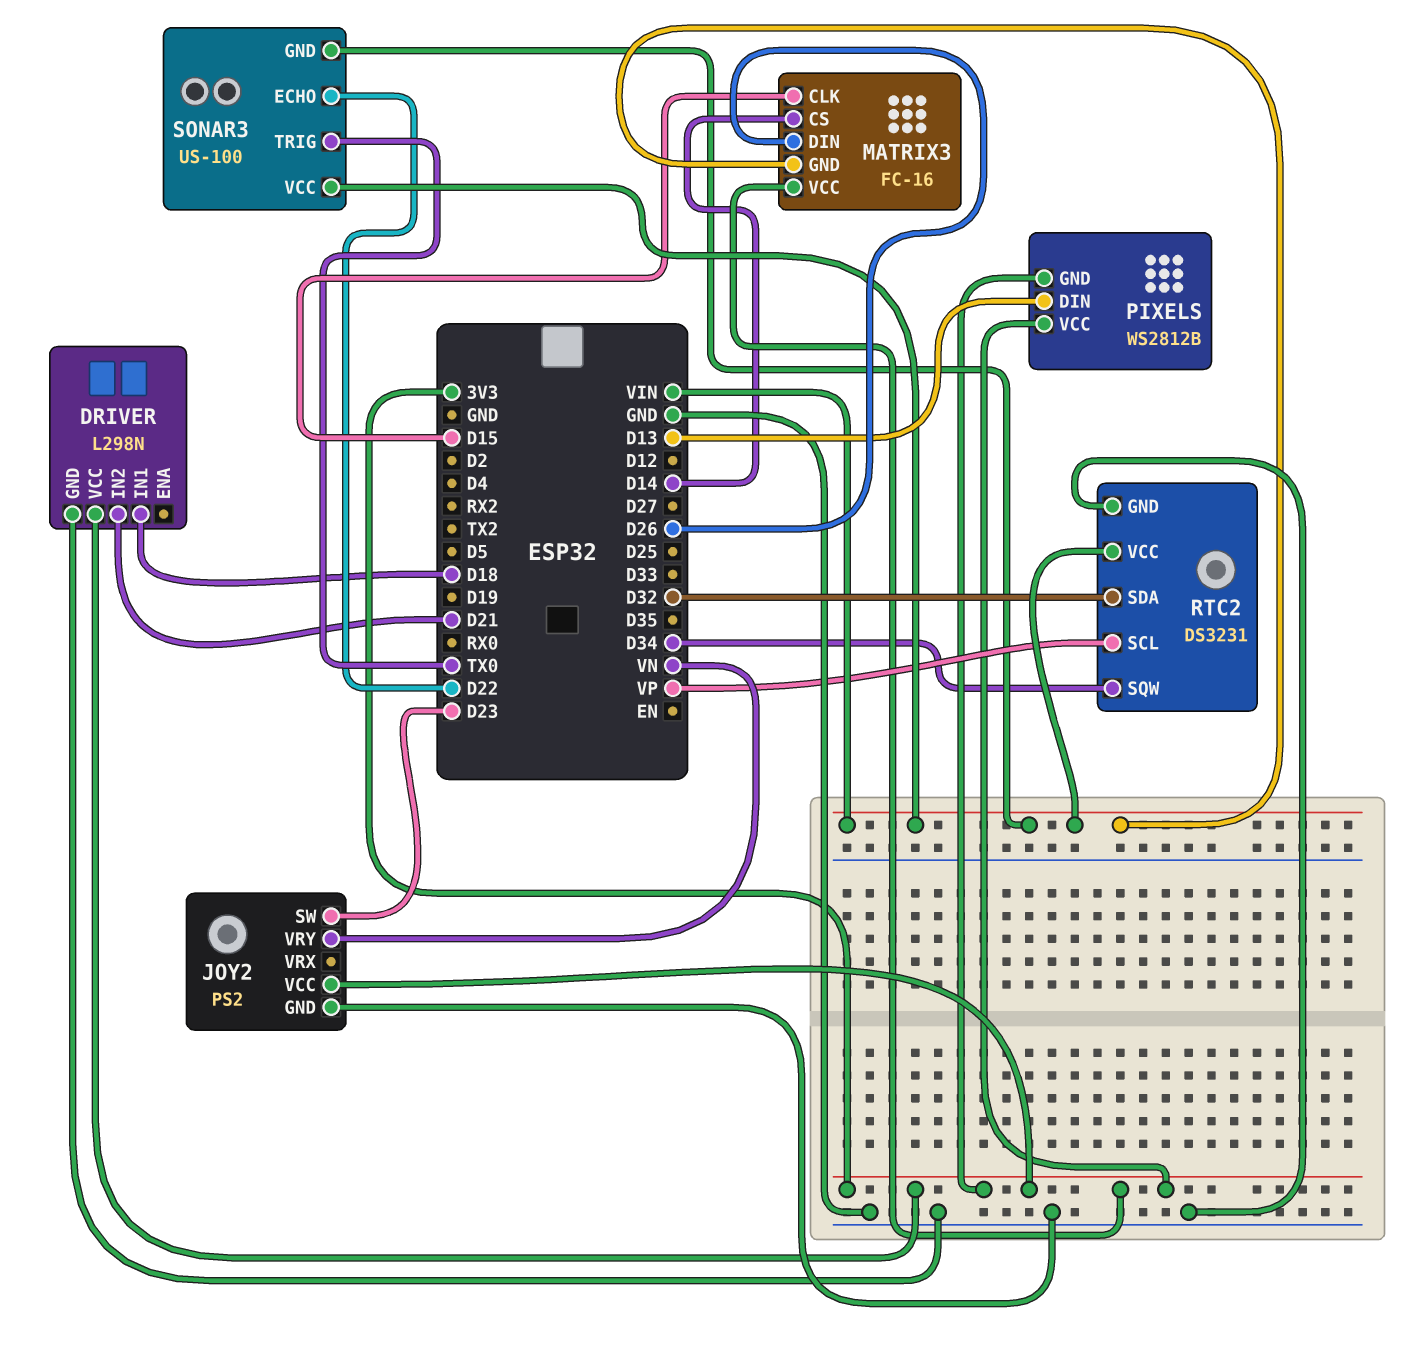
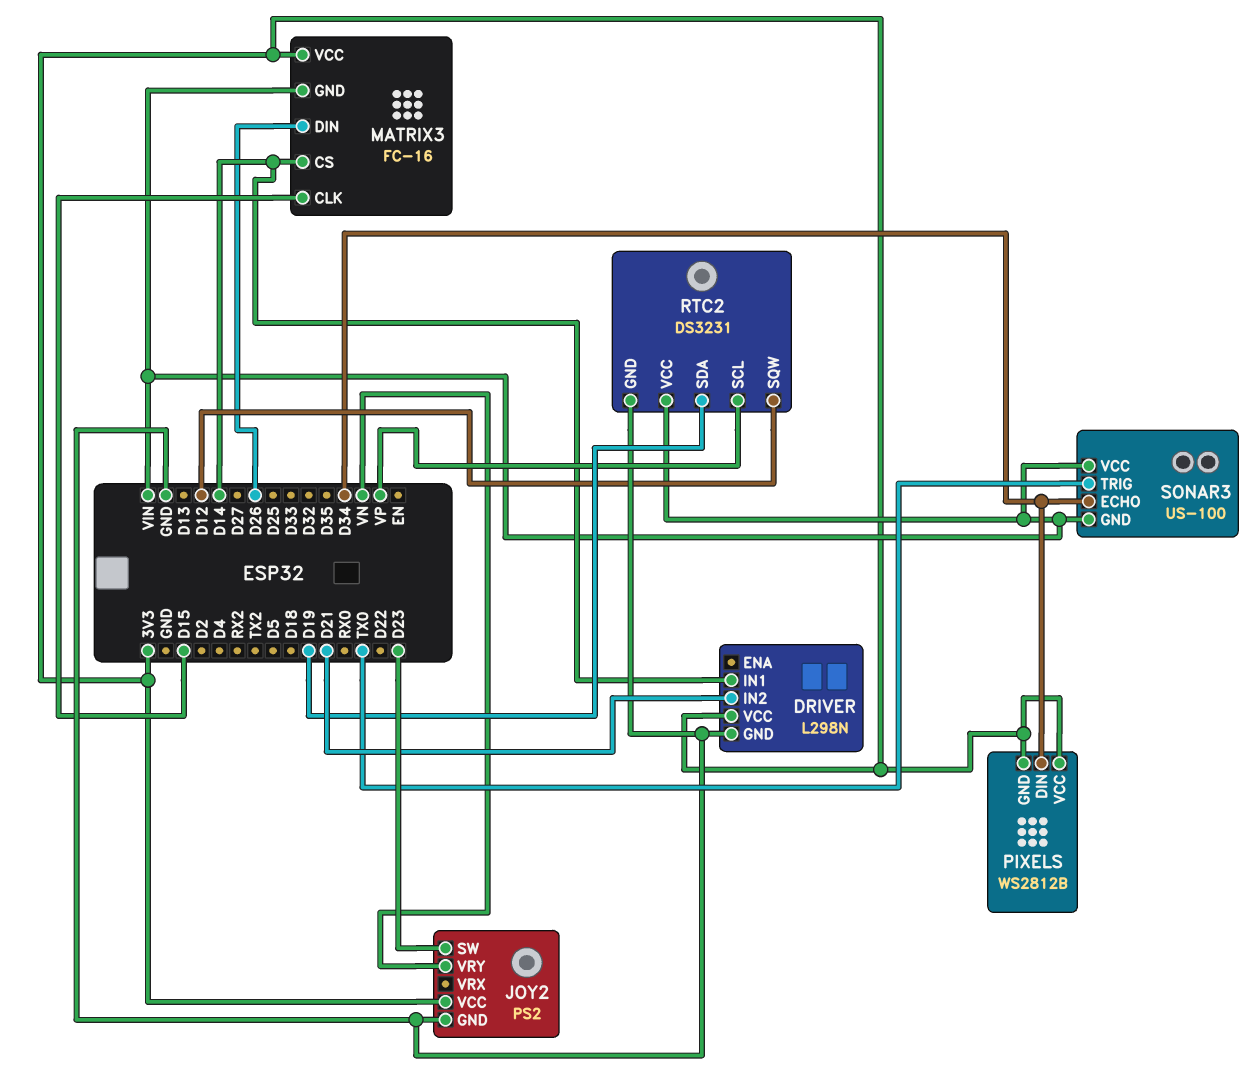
DRIVER pin IN1: D18 -> D14
PIXELS pin DIN: D13 -> D34
RTC2 pin SDA: D32 -> D19
RTC2 pin SQW: D34 -> D12
SONAR3 pin ECHO: D22 -> D34

